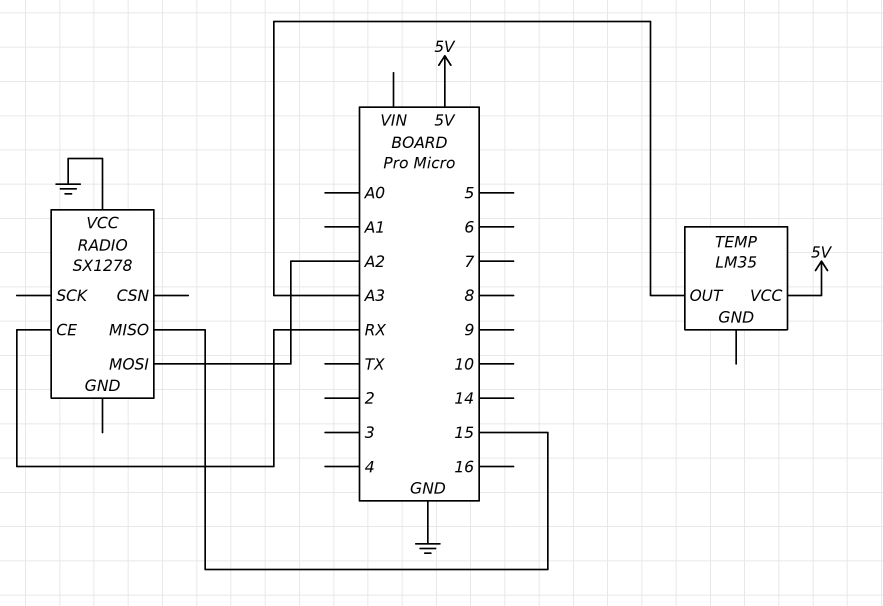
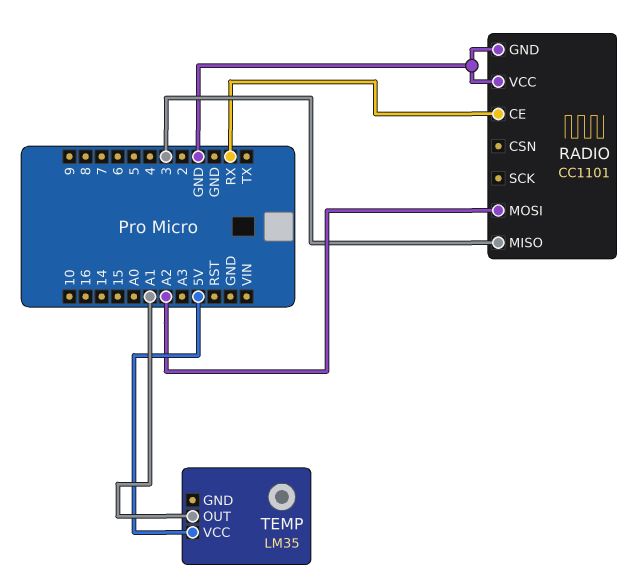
RADIO: SX1278 -> CC1101
RADIO pin GND: none -> GND
RADIO pin MISO: 15 -> 3
TEMP pin OUT: A3 -> A1

